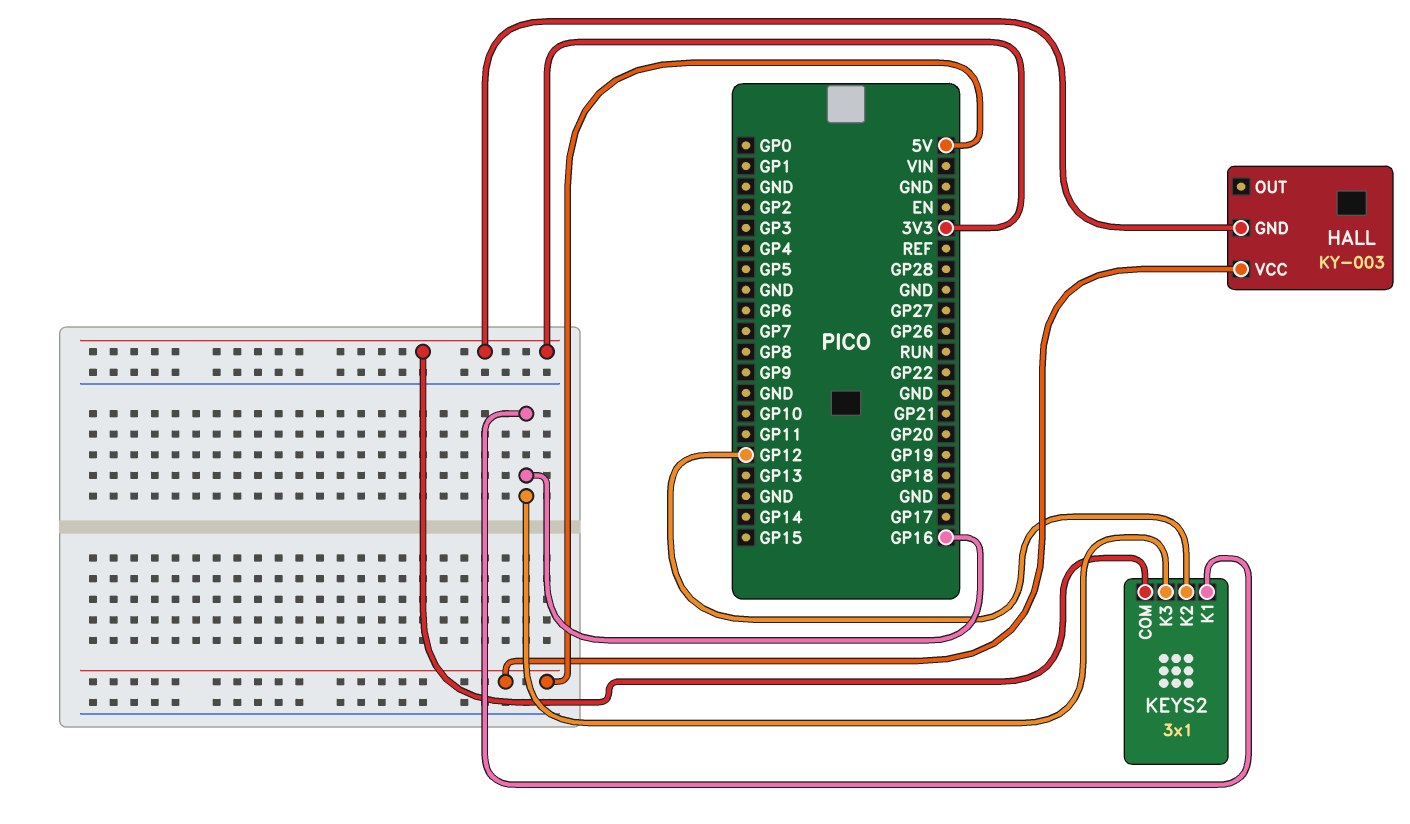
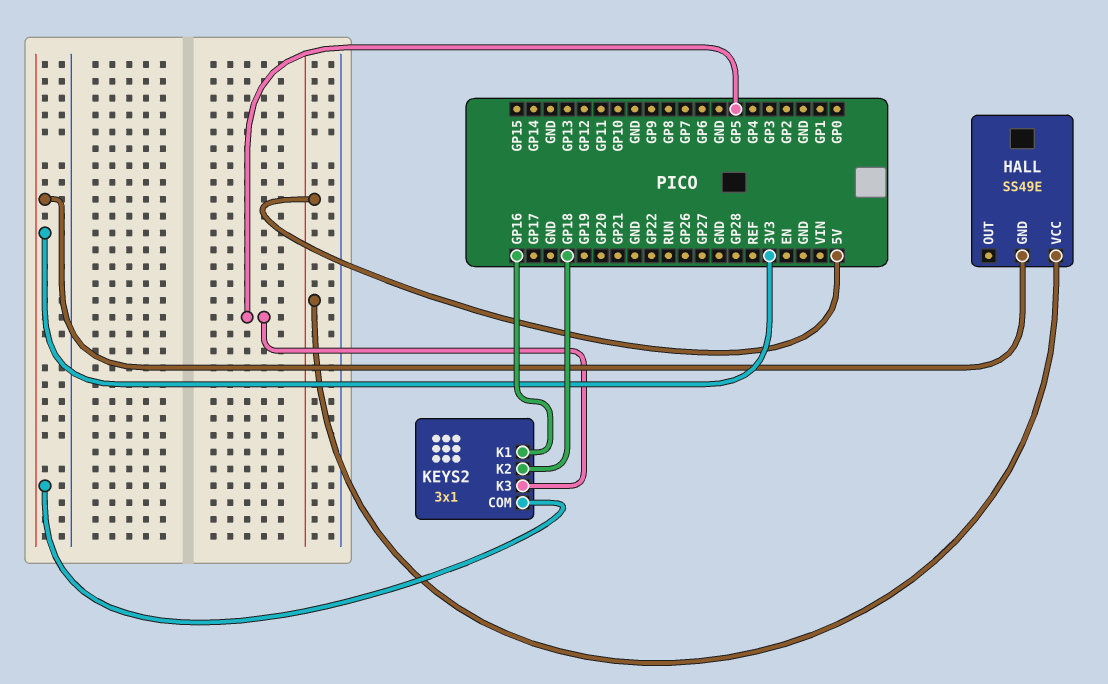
HALL: KY-003 -> SS49E
KEYS2 pin K2: GP12 -> GP18
KEYS2 pin K3: GP16 -> GP5

